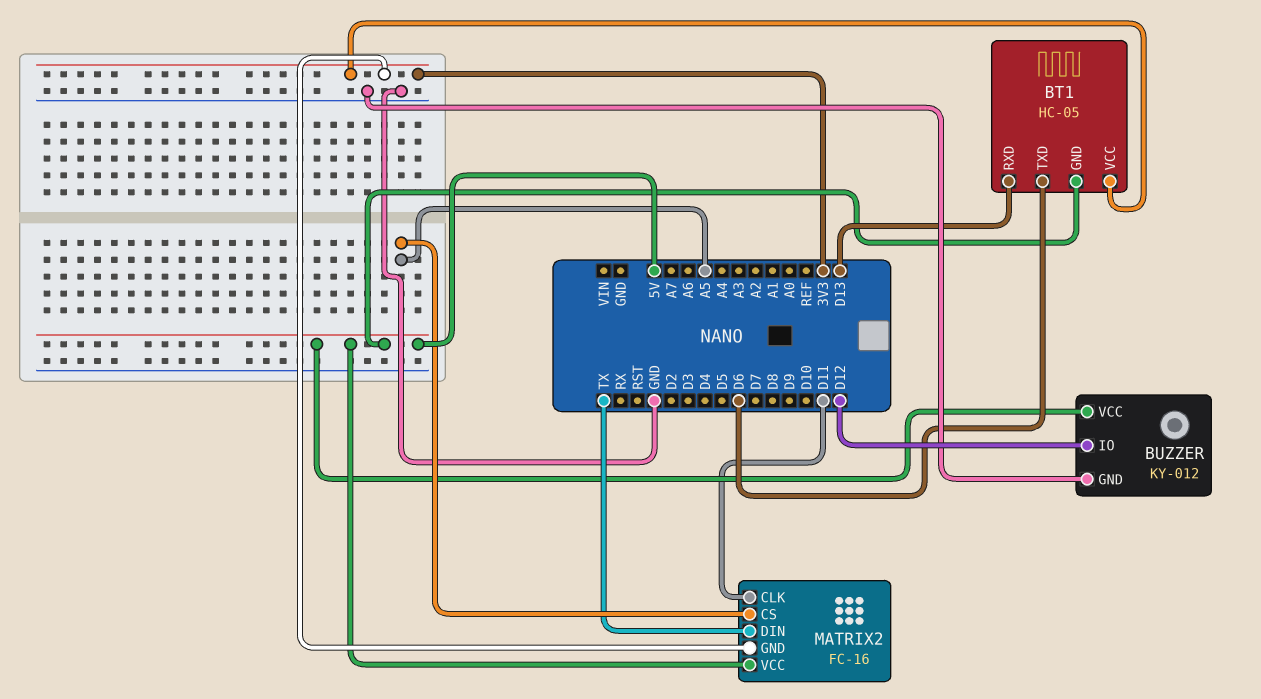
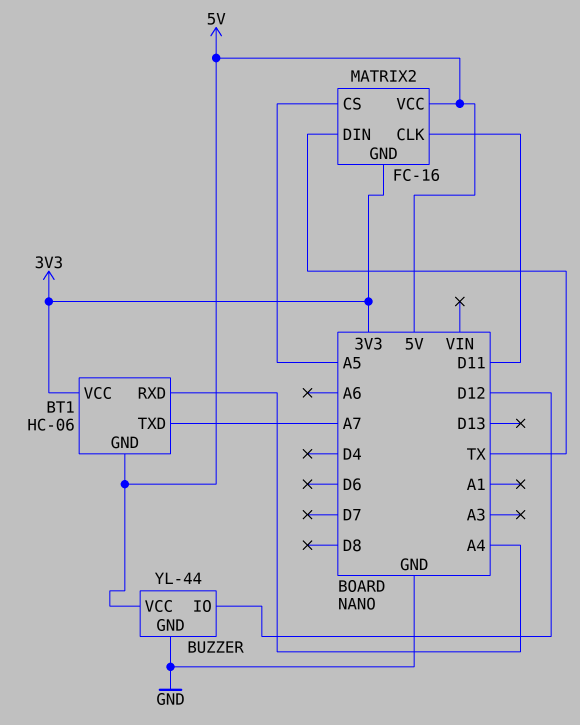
BT1: HC-05 -> HC-06
BT1 pin RXD: D13 -> A4
BT1 pin TXD: D6 -> A7
BUZZER: KY-012 -> YL-44

